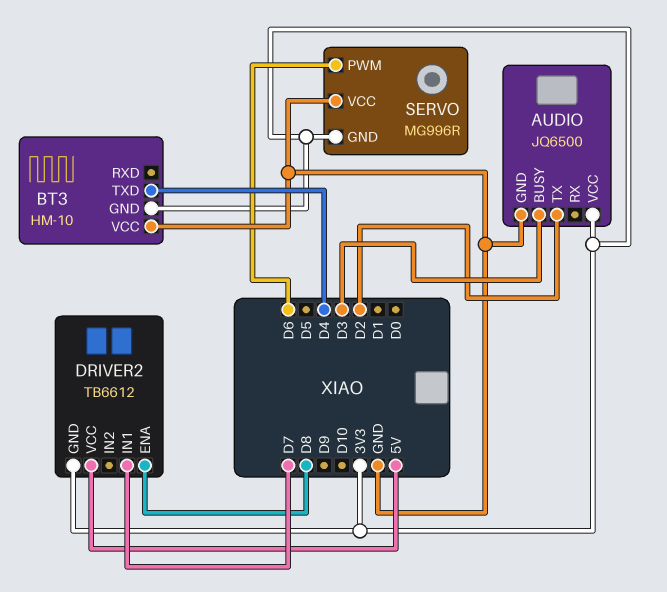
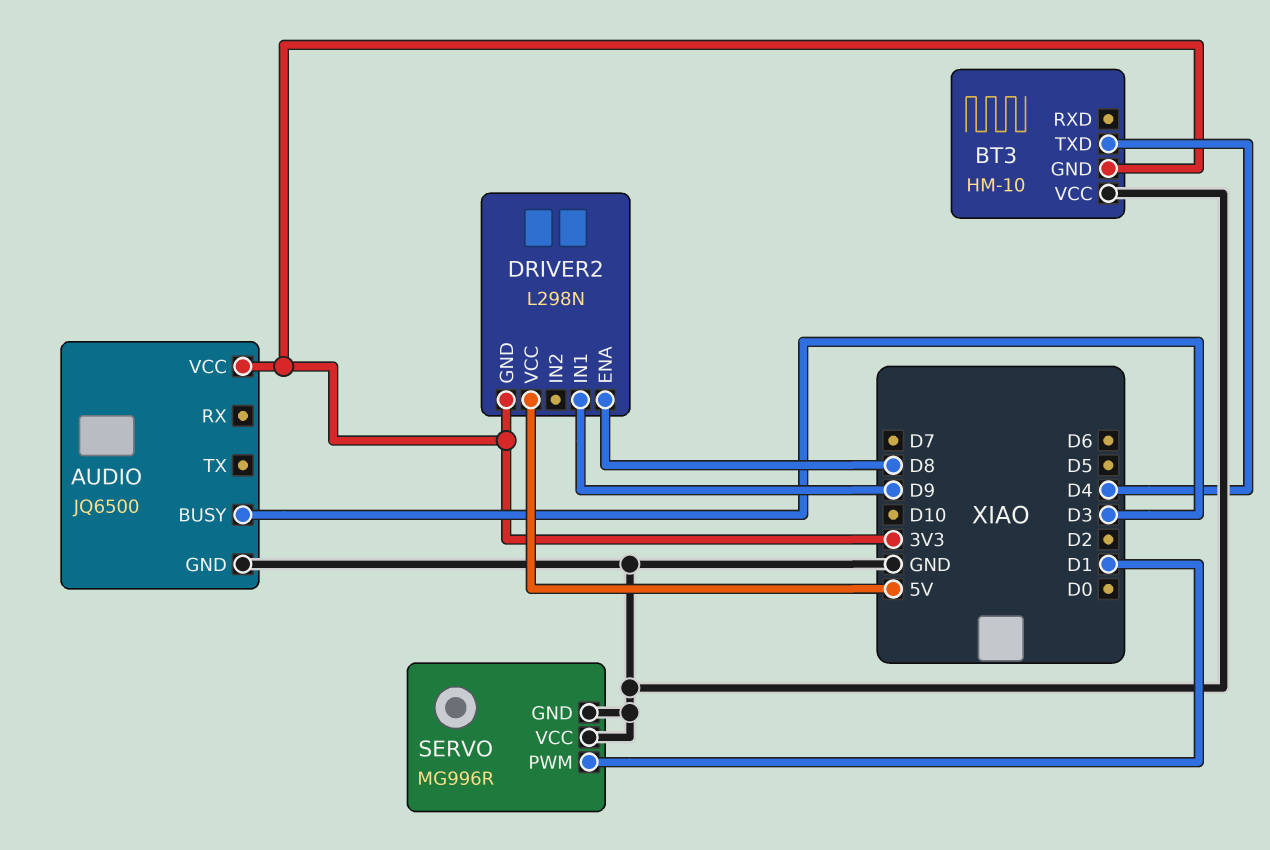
AUDIO pin TX: D2 -> none
DRIVER2: TB6612 -> L298N
DRIVER2 pin IN1: D7 -> D9
SERVO pin GND: 3V3 -> GND
SERVO pin PWM: D6 -> D1

